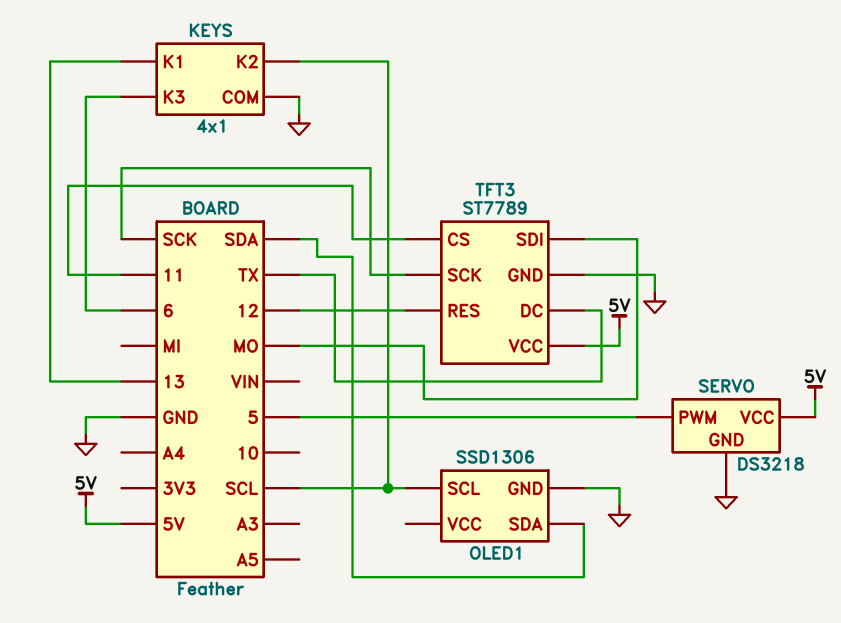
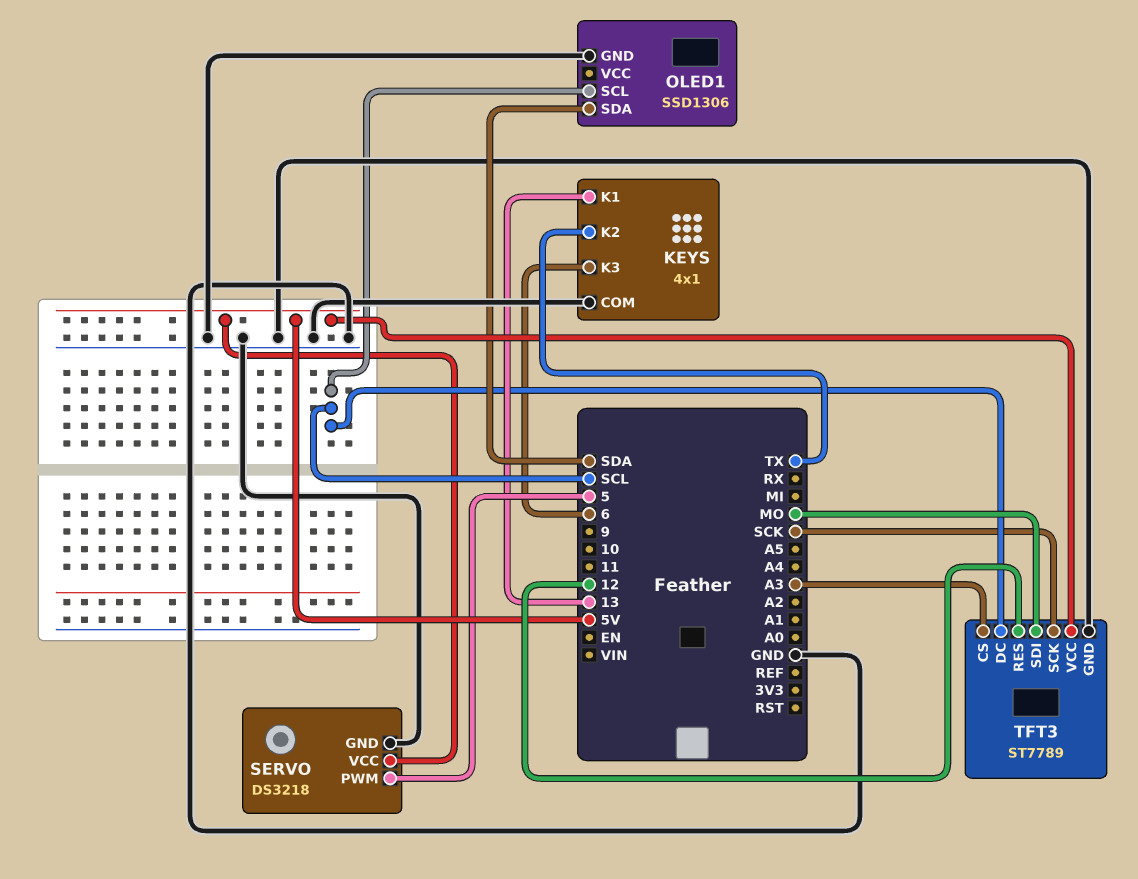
KEYS pin K2: SCL -> TX
TFT3 pin CS: 11 -> A3
TFT3 pin DC: TX -> SCL

